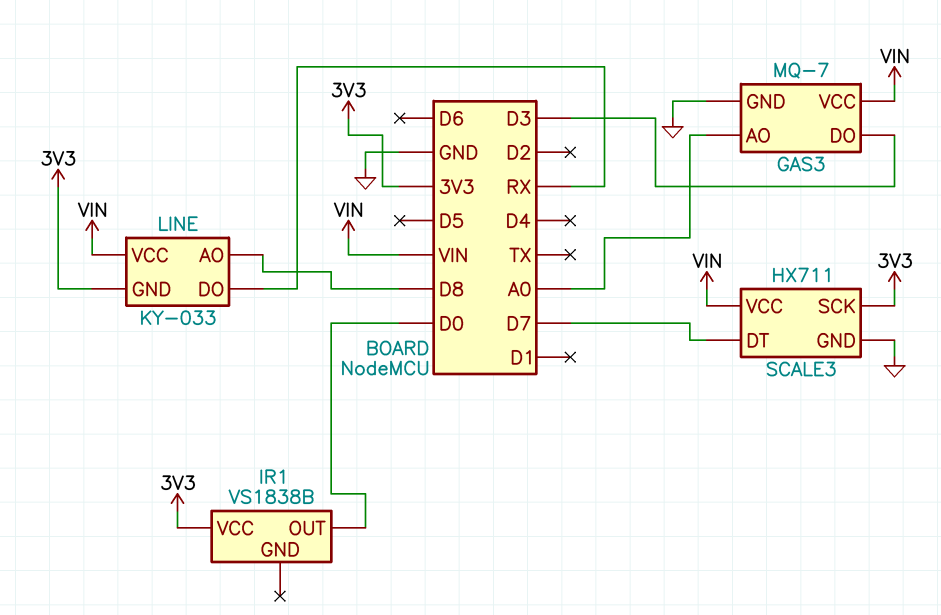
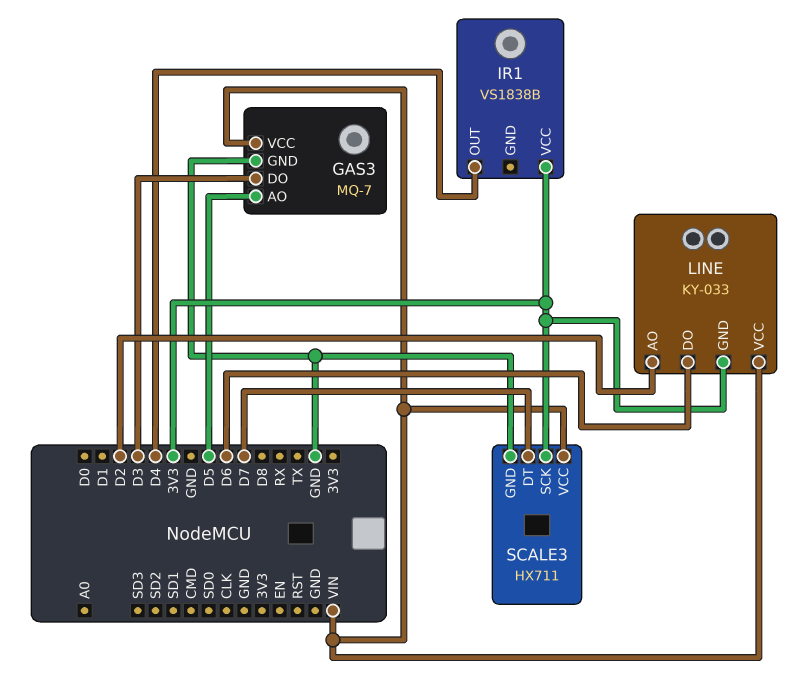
GAS3 pin AO: A0 -> D5
IR1 pin OUT: D0 -> D4
LINE pin AO: D8 -> D2
LINE pin DO: RX -> D6

